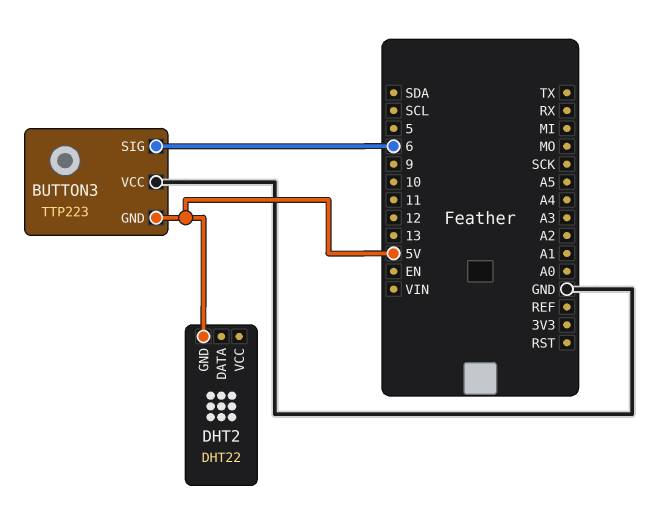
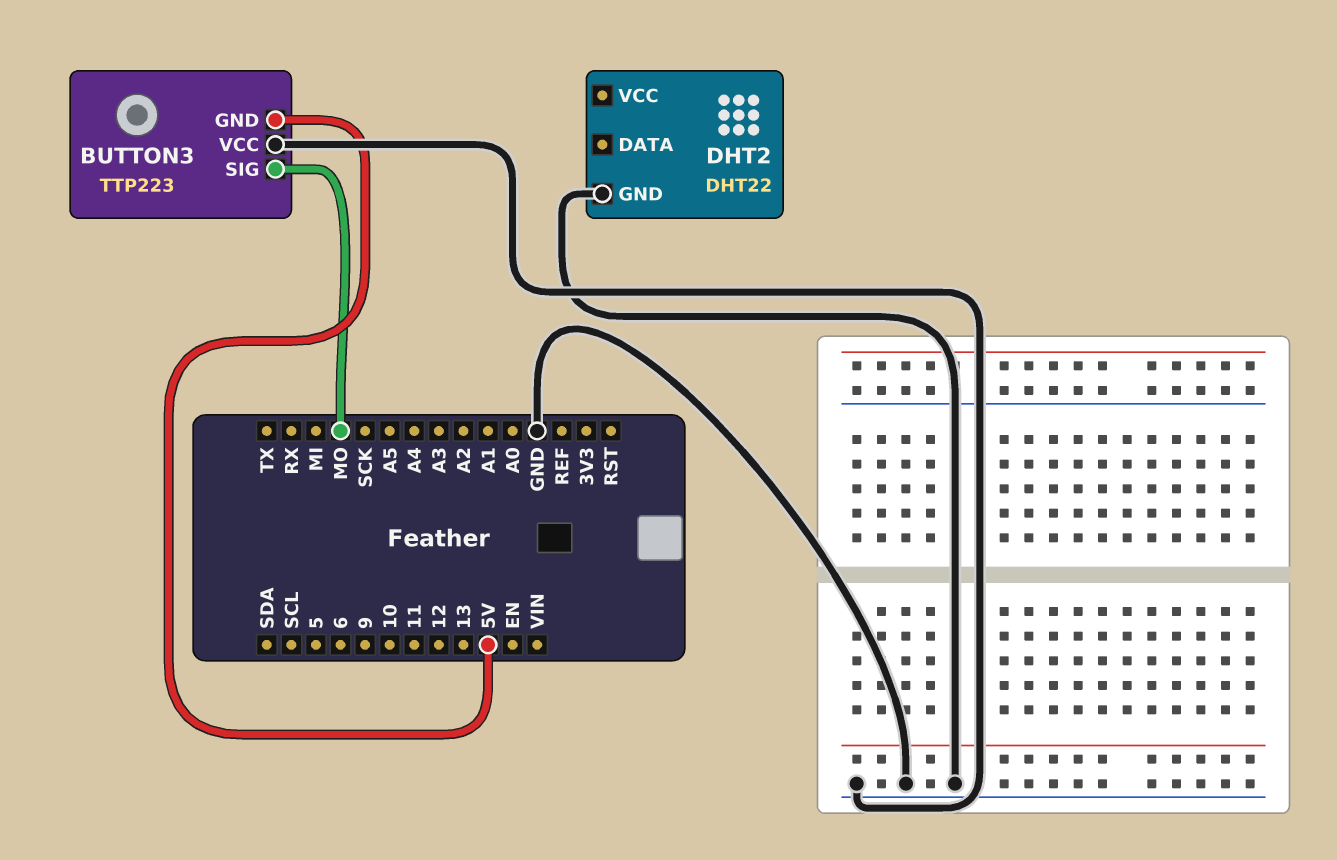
BUTTON3 pin SIG: 6 -> MO
DHT2 pin GND: 5V -> GND

